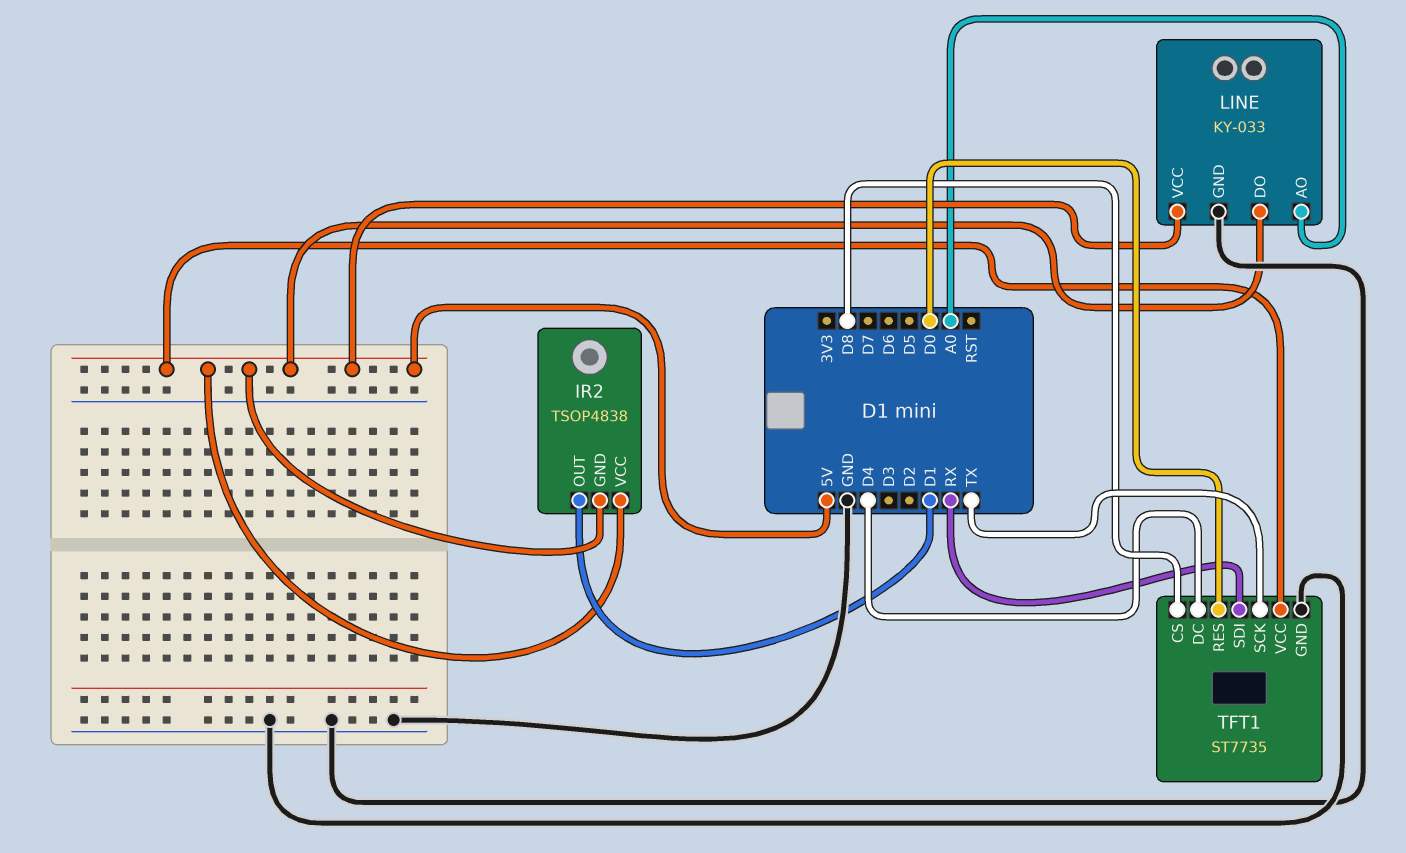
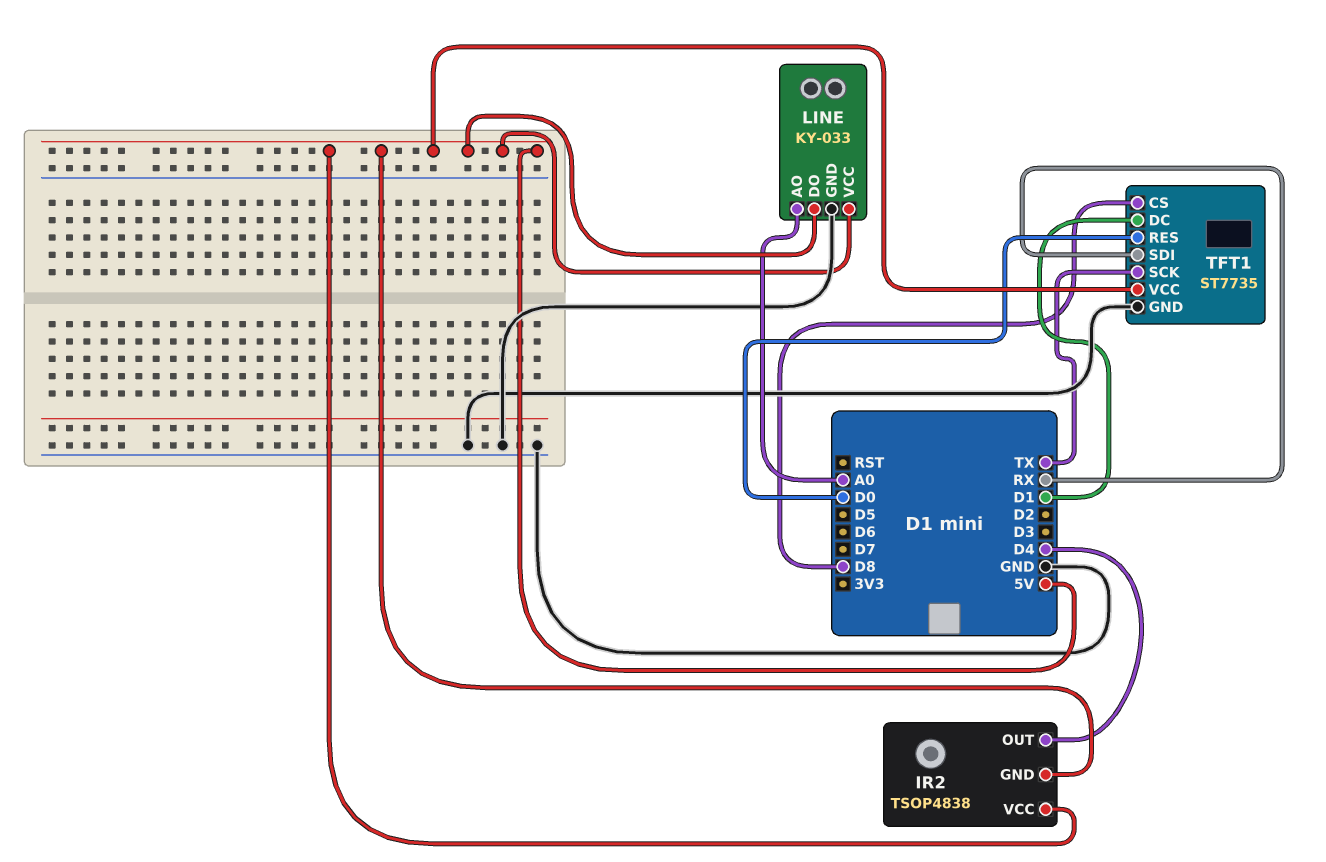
IR2 pin OUT: D1 -> D4
TFT1 pin DC: D4 -> D1

